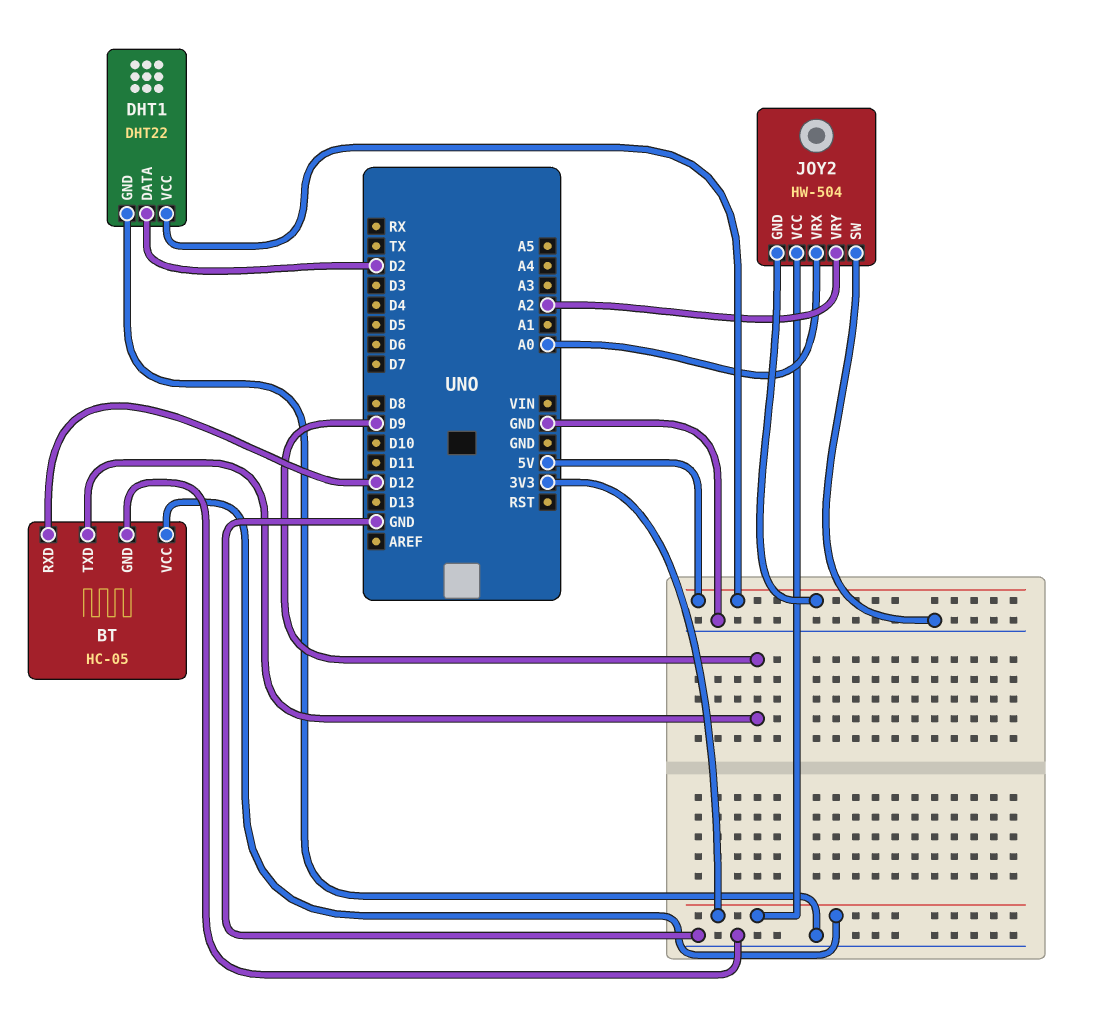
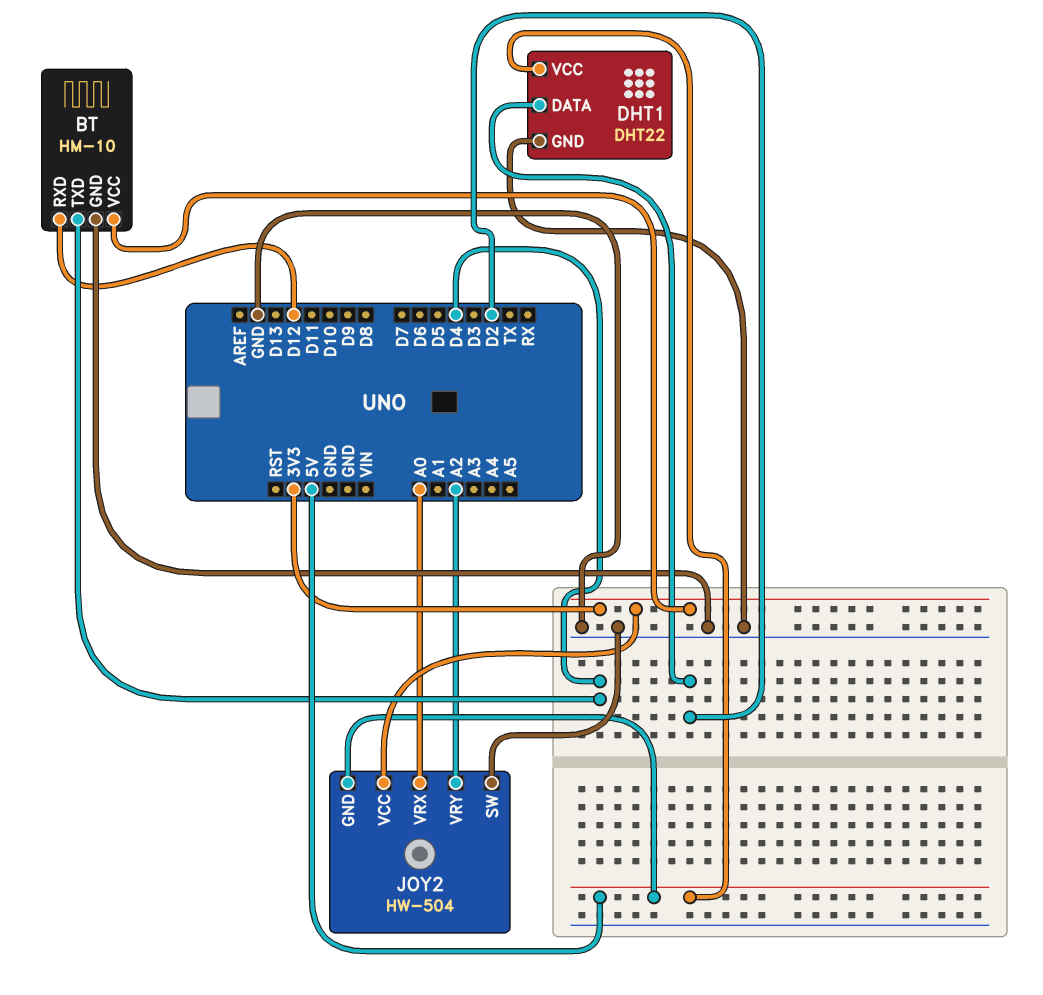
BT: HC-05 -> HM-10
BT pin TXD: D9 -> D4

